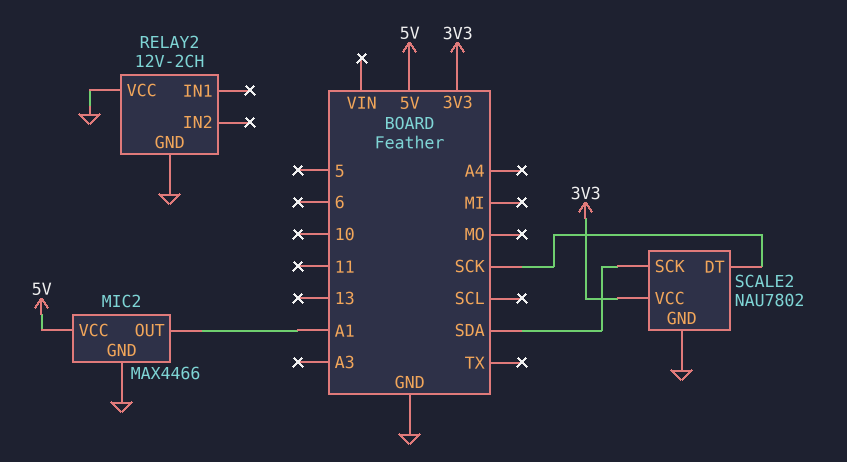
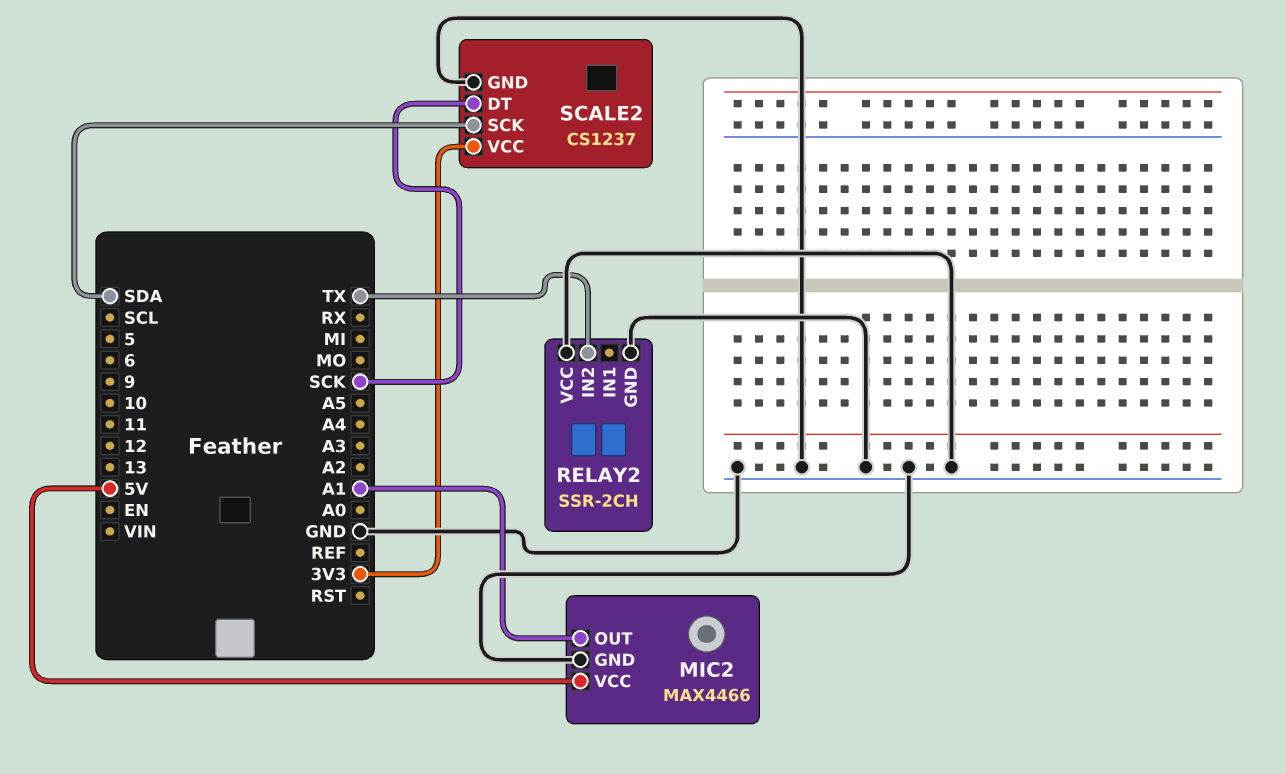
RELAY2: 12V-2CH -> SSR-2CH
RELAY2 pin IN2: none -> TX
SCALE2: NAU7802 -> CS1237

